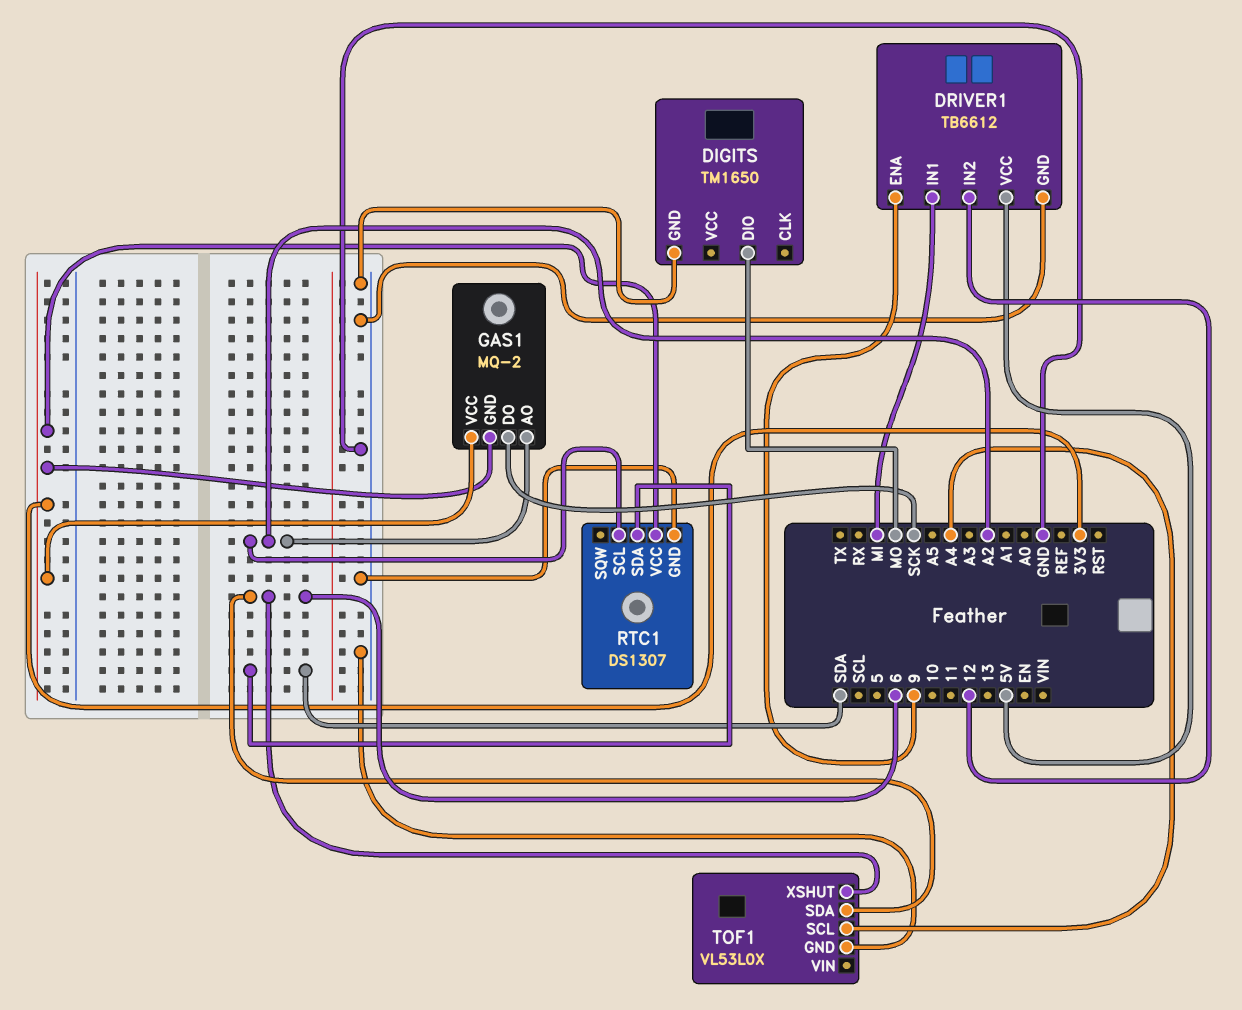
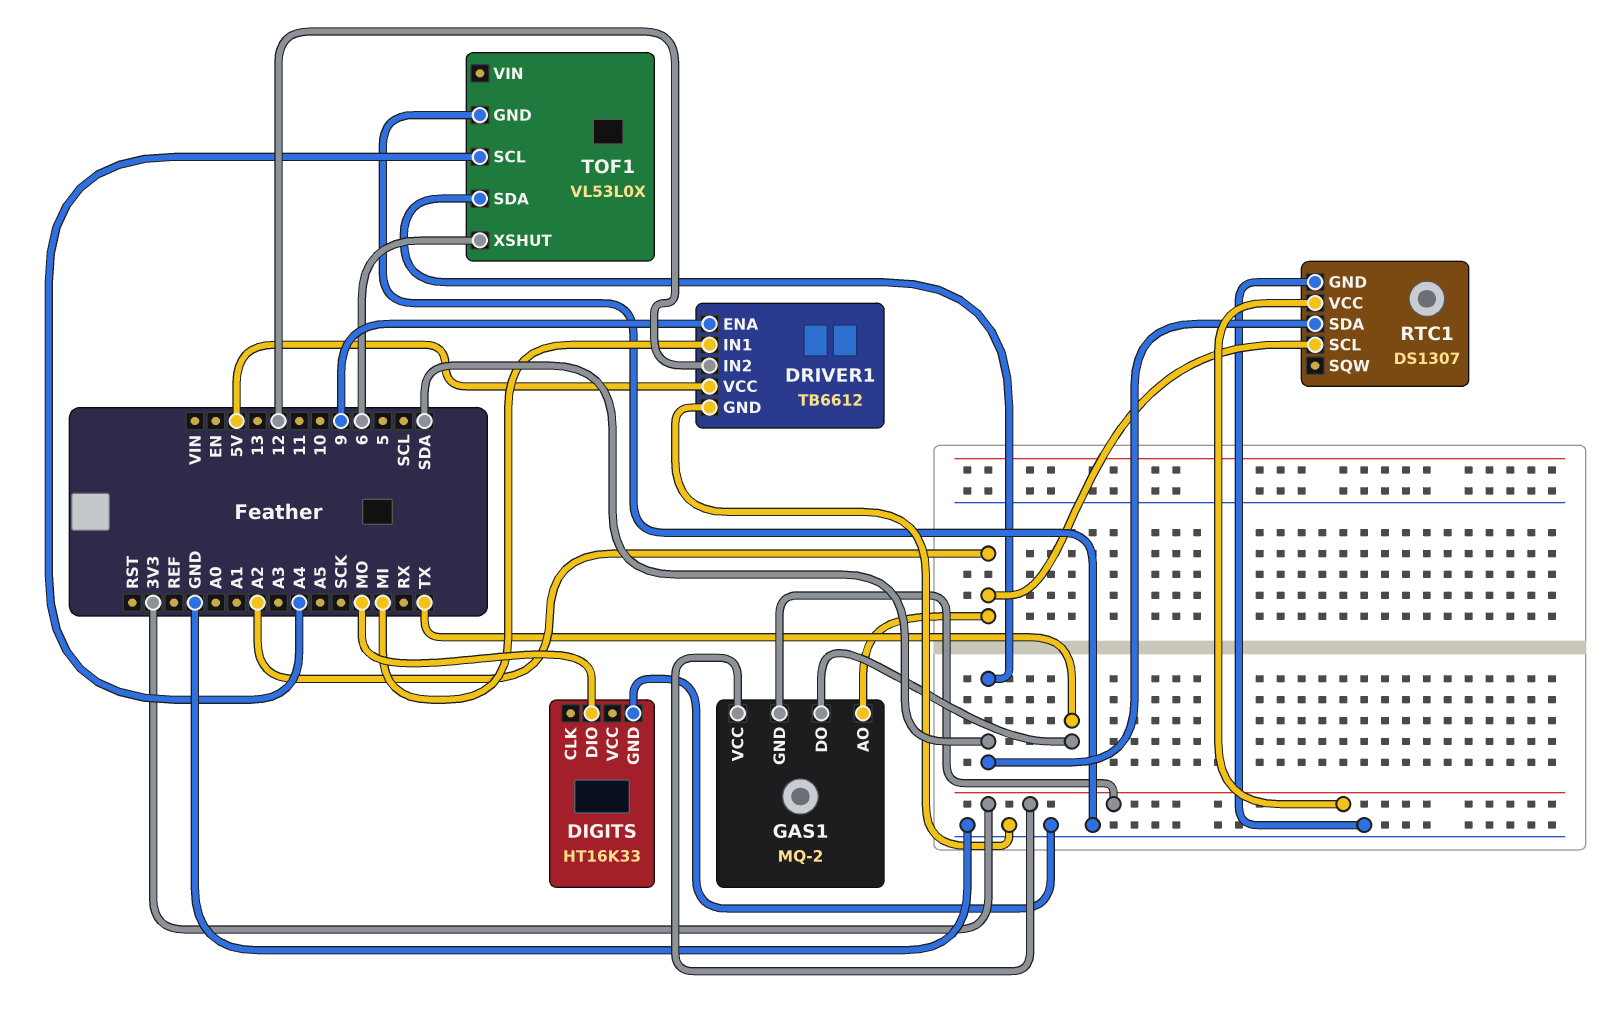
DIGITS: TM1650 -> HT16K33
GAS1 pin DO: SCK -> TX
TOF1 pin SDA: 6 -> SDA

